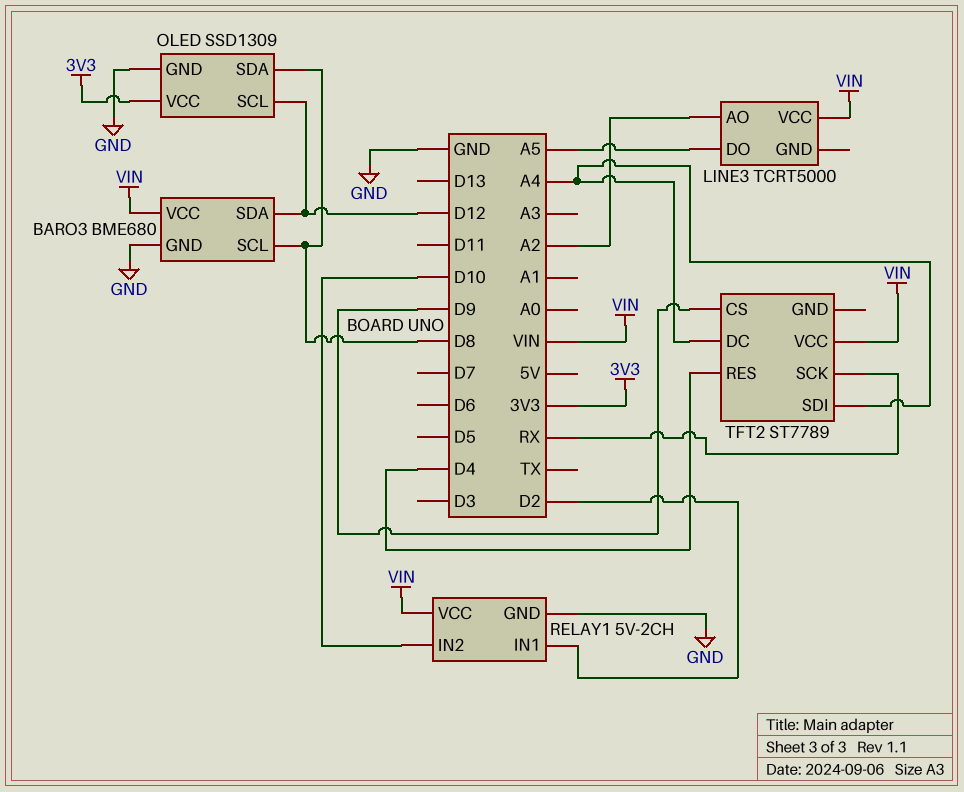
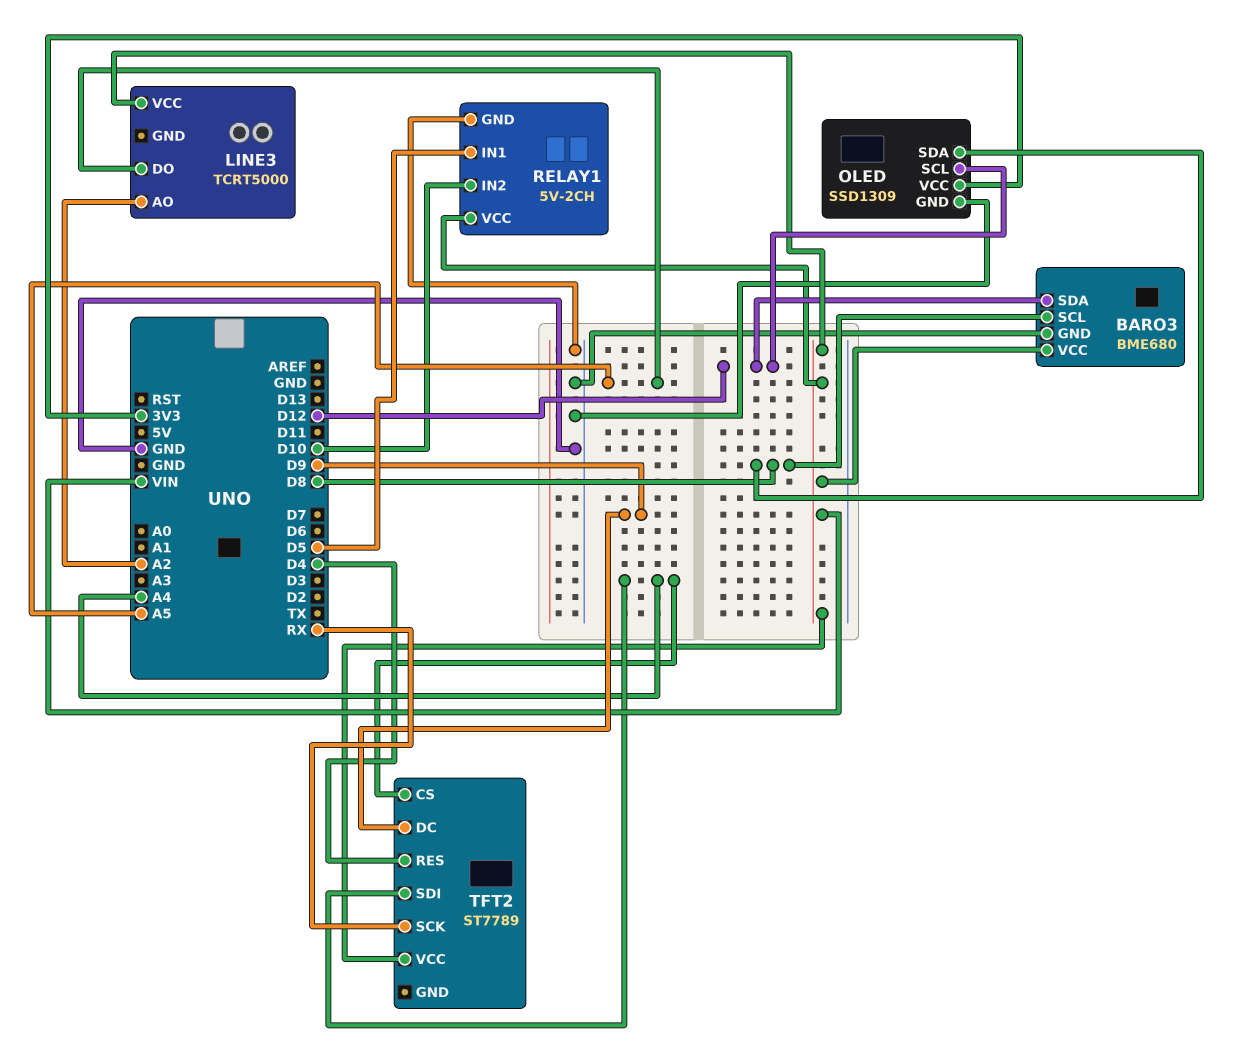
RELAY1 pin IN1: D2 -> D5
TFT2 pin CS: D9 -> A4
TFT2 pin DC: A4 -> D9

